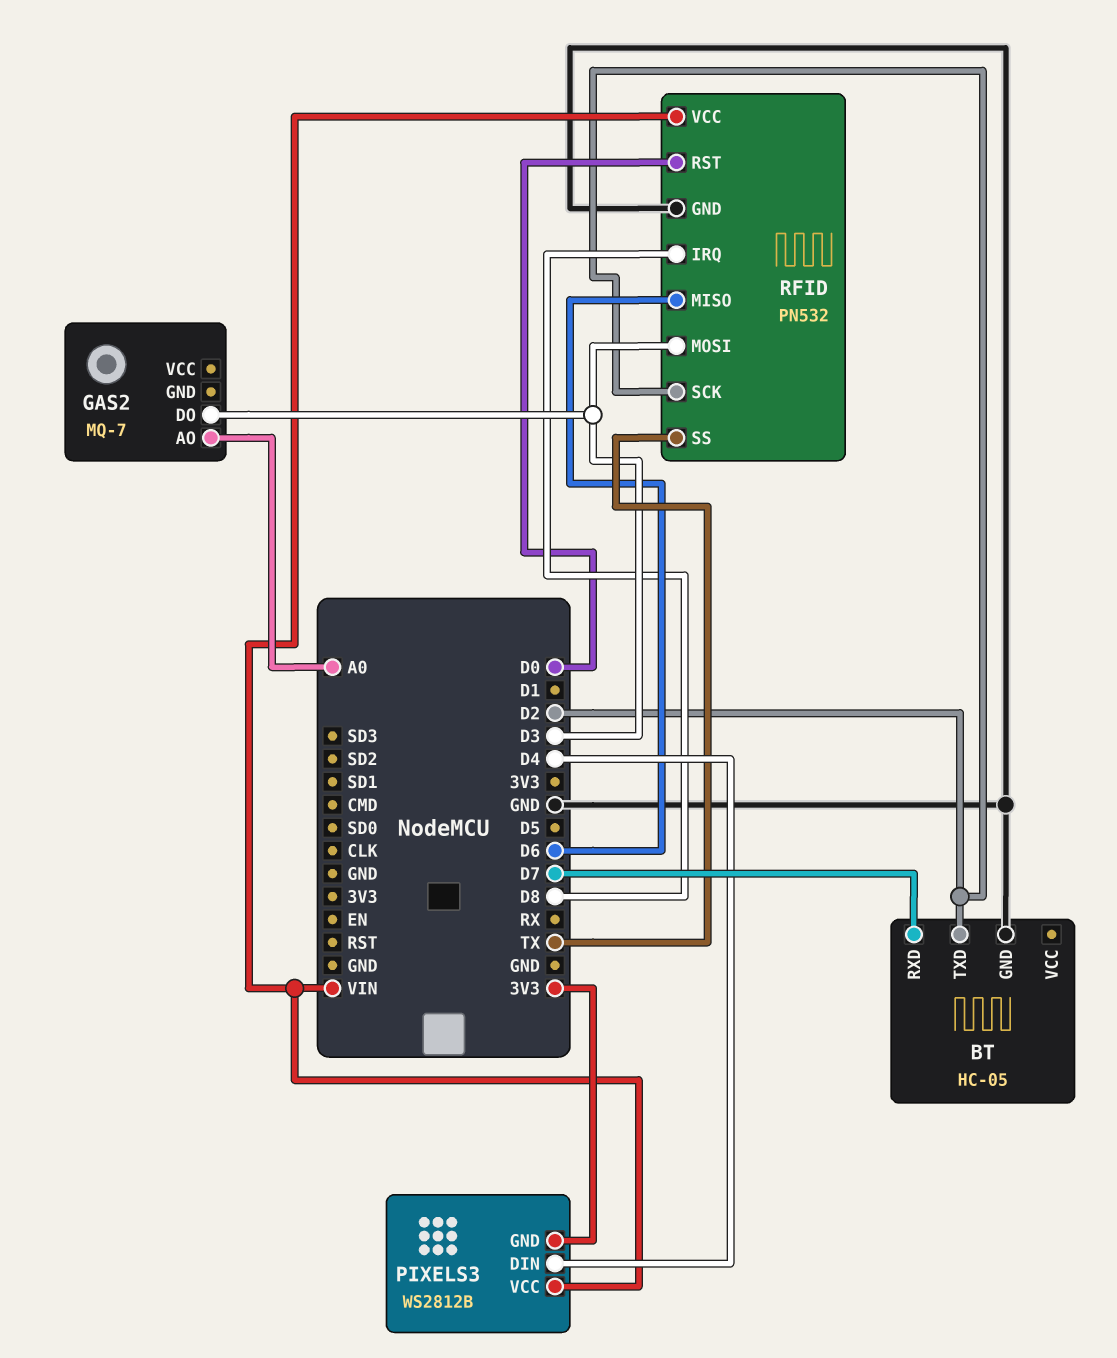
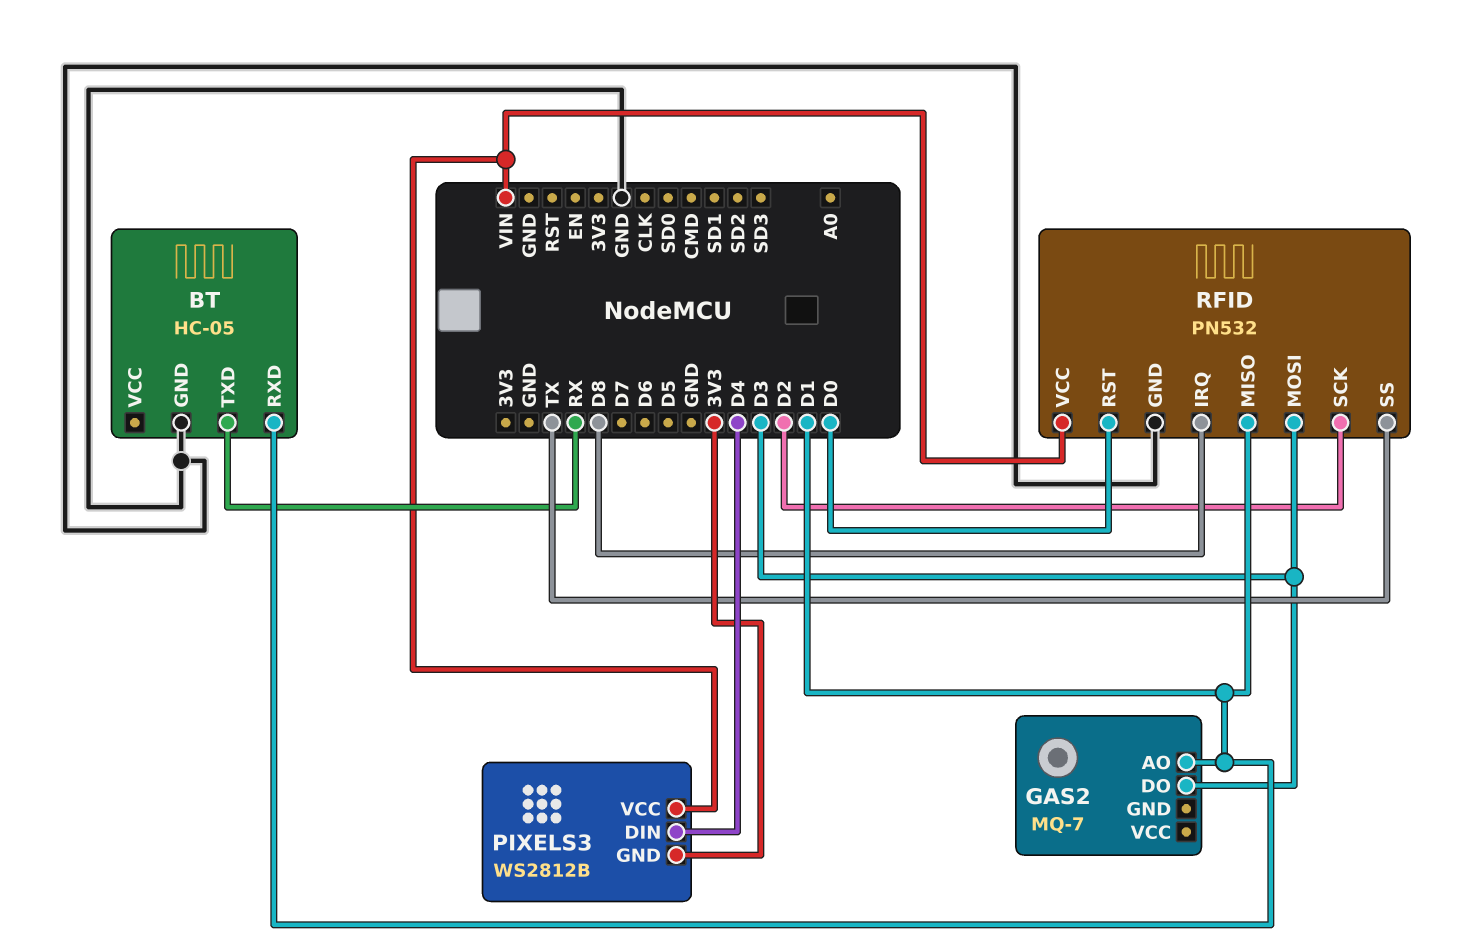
BT pin RXD: D7 -> D1
BT pin TXD: D2 -> RX
GAS2 pin AO: A0 -> D1
RFID pin MISO: D6 -> D1

